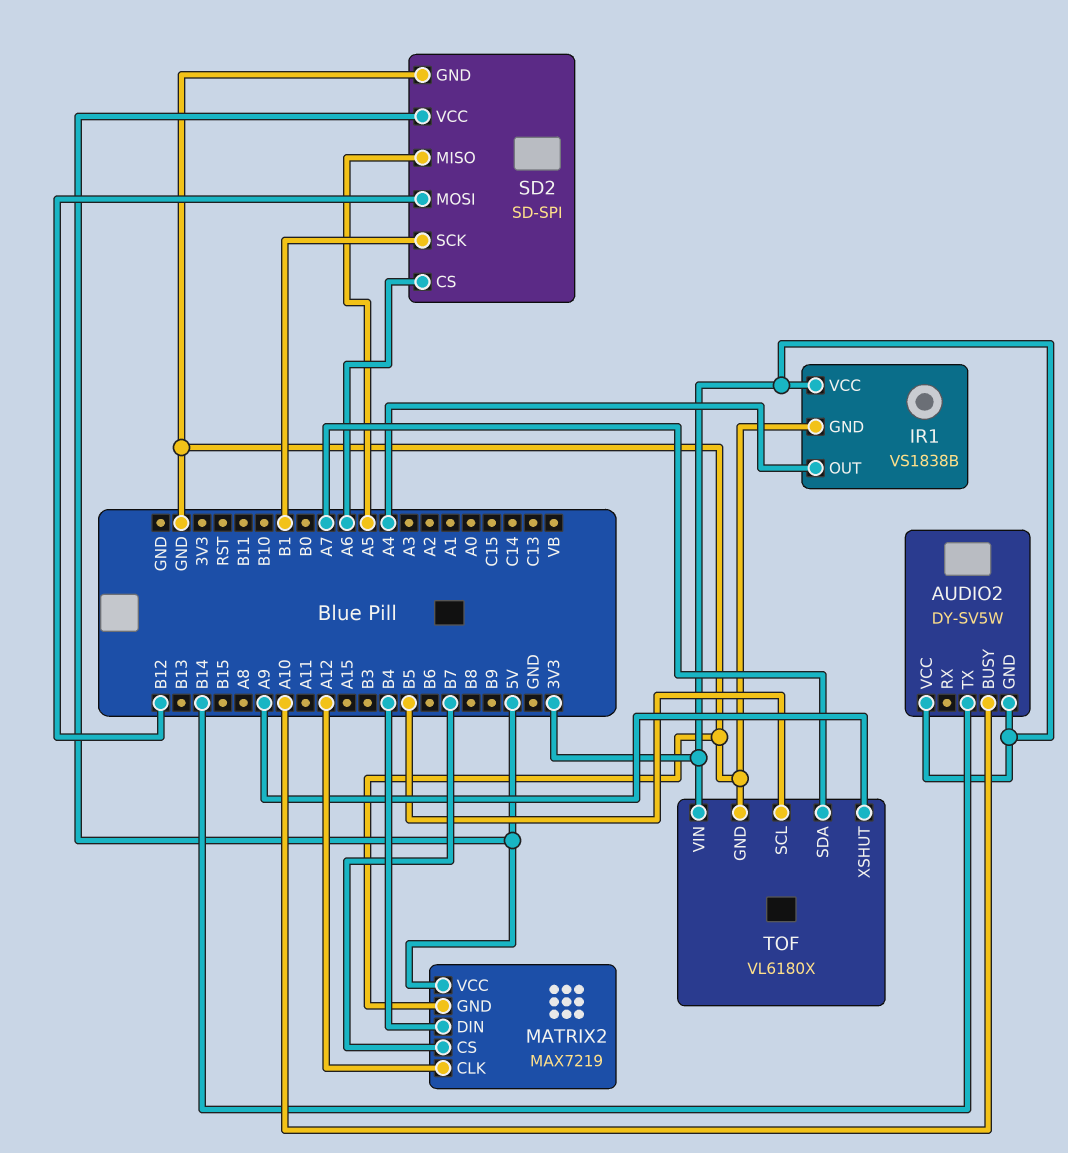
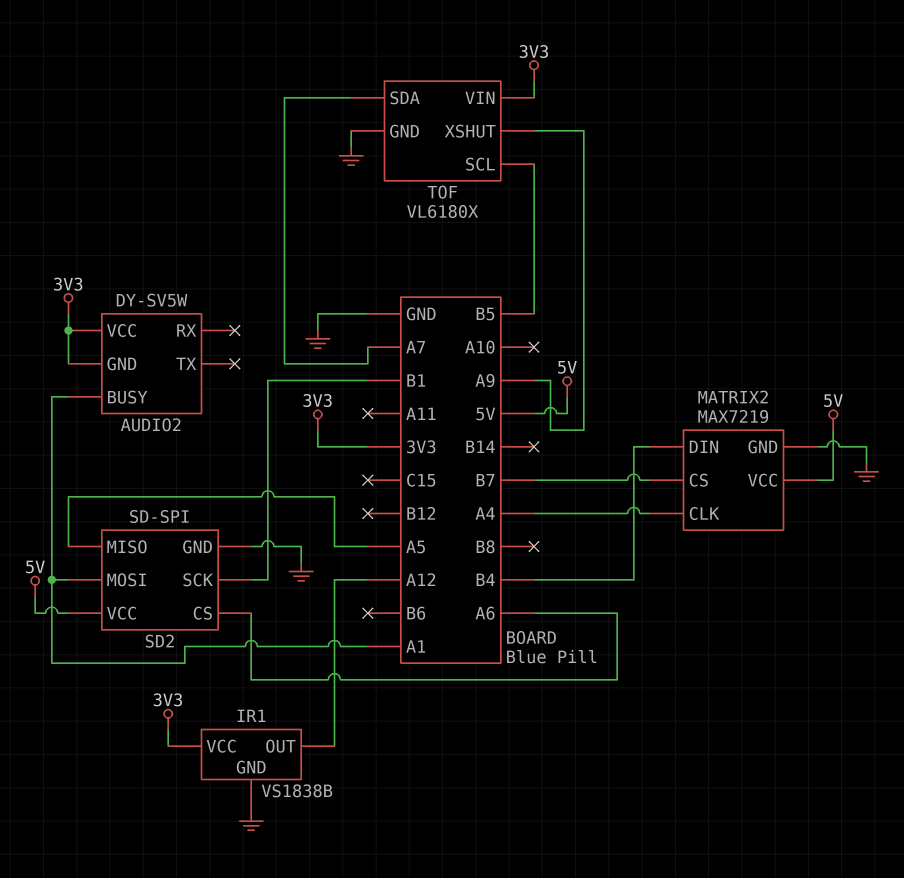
AUDIO2 pin BUSY: A10 -> A1
AUDIO2 pin TX: B14 -> none
IR1 pin OUT: A4 -> A12
MATRIX2 pin CLK: A12 -> A4
SD2 pin MOSI: B12 -> A1

